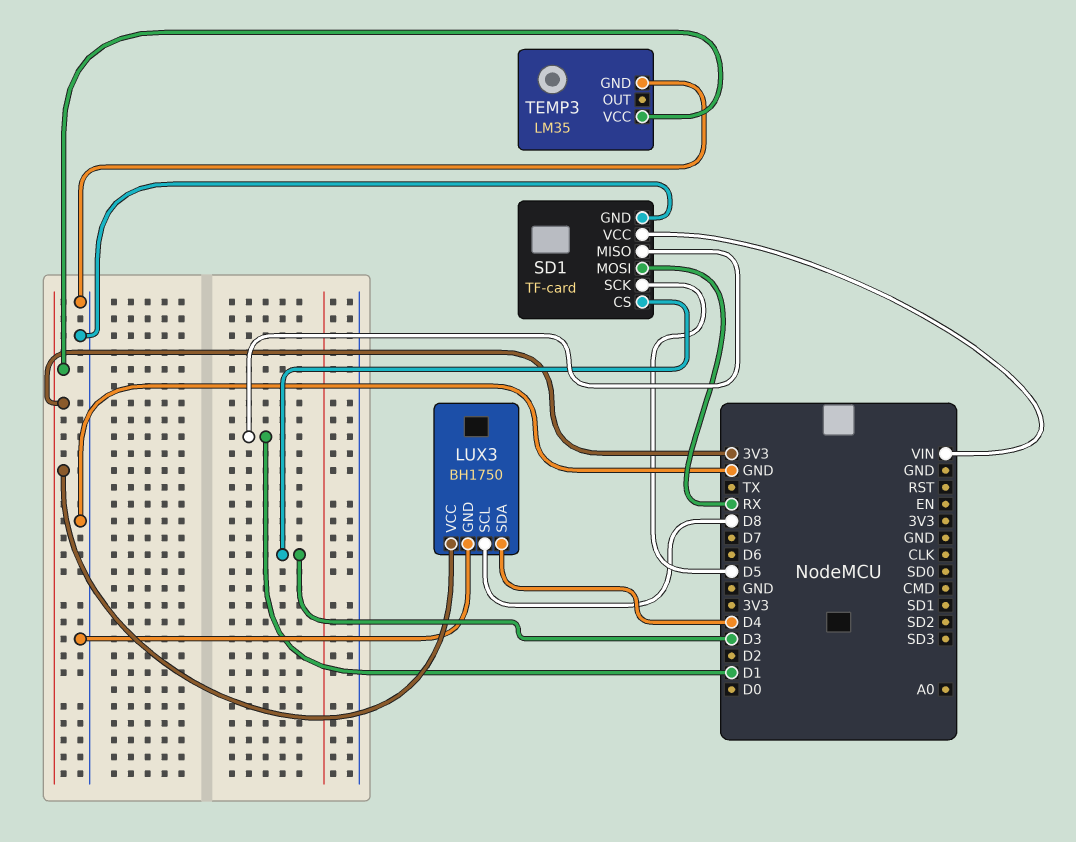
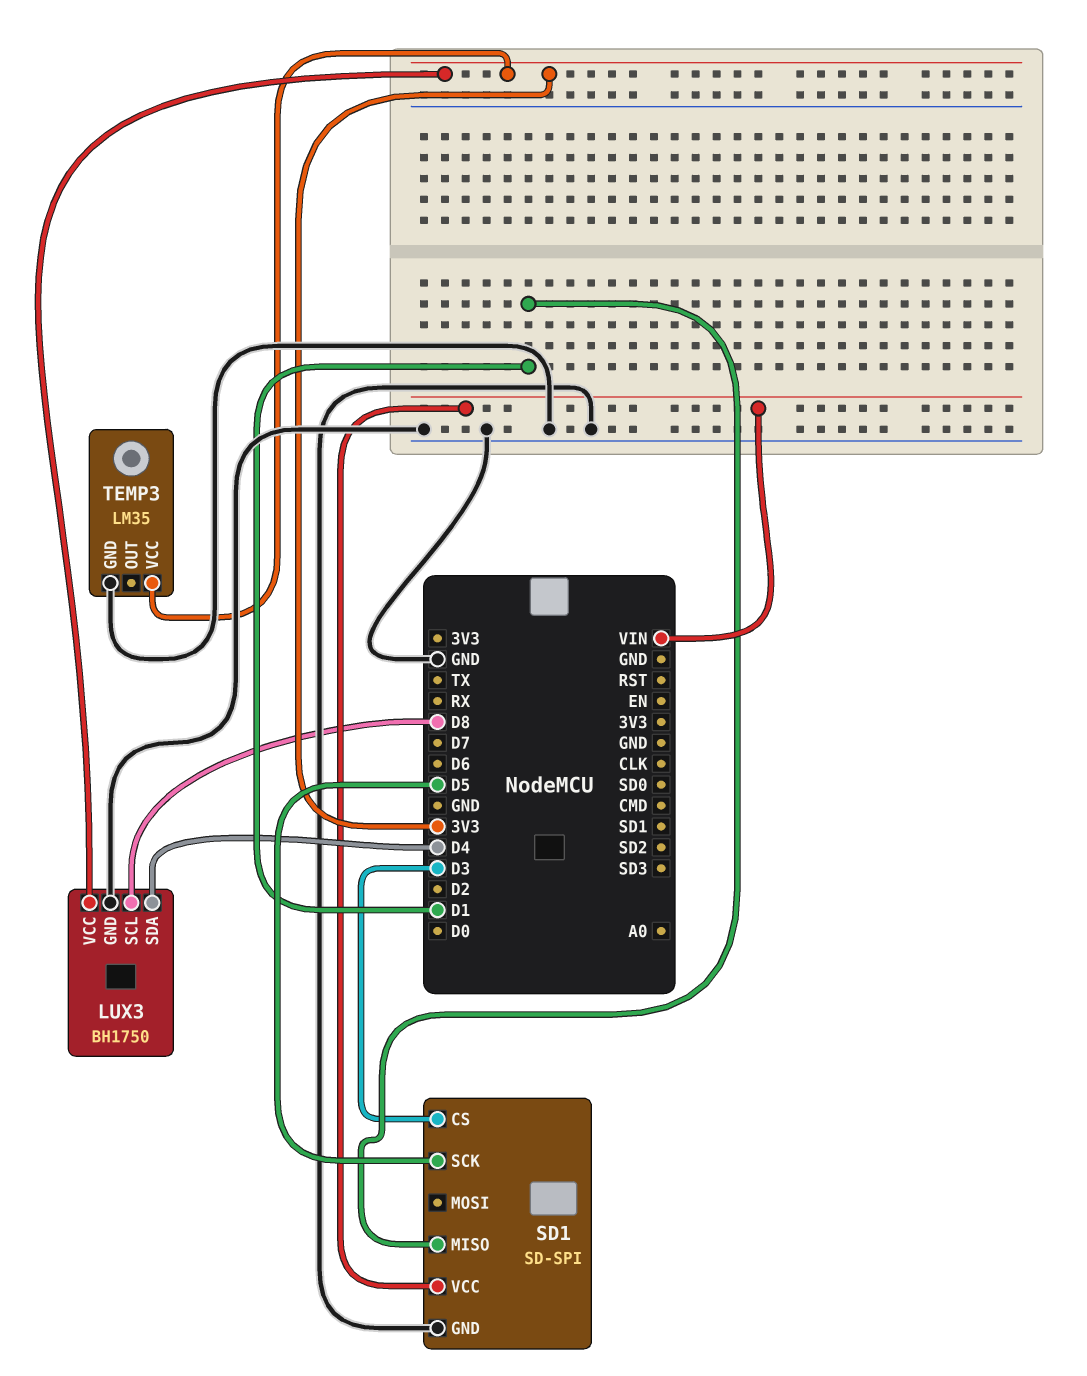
SD1: TF-card -> SD-SPI
SD1 pin MOSI: RX -> none

